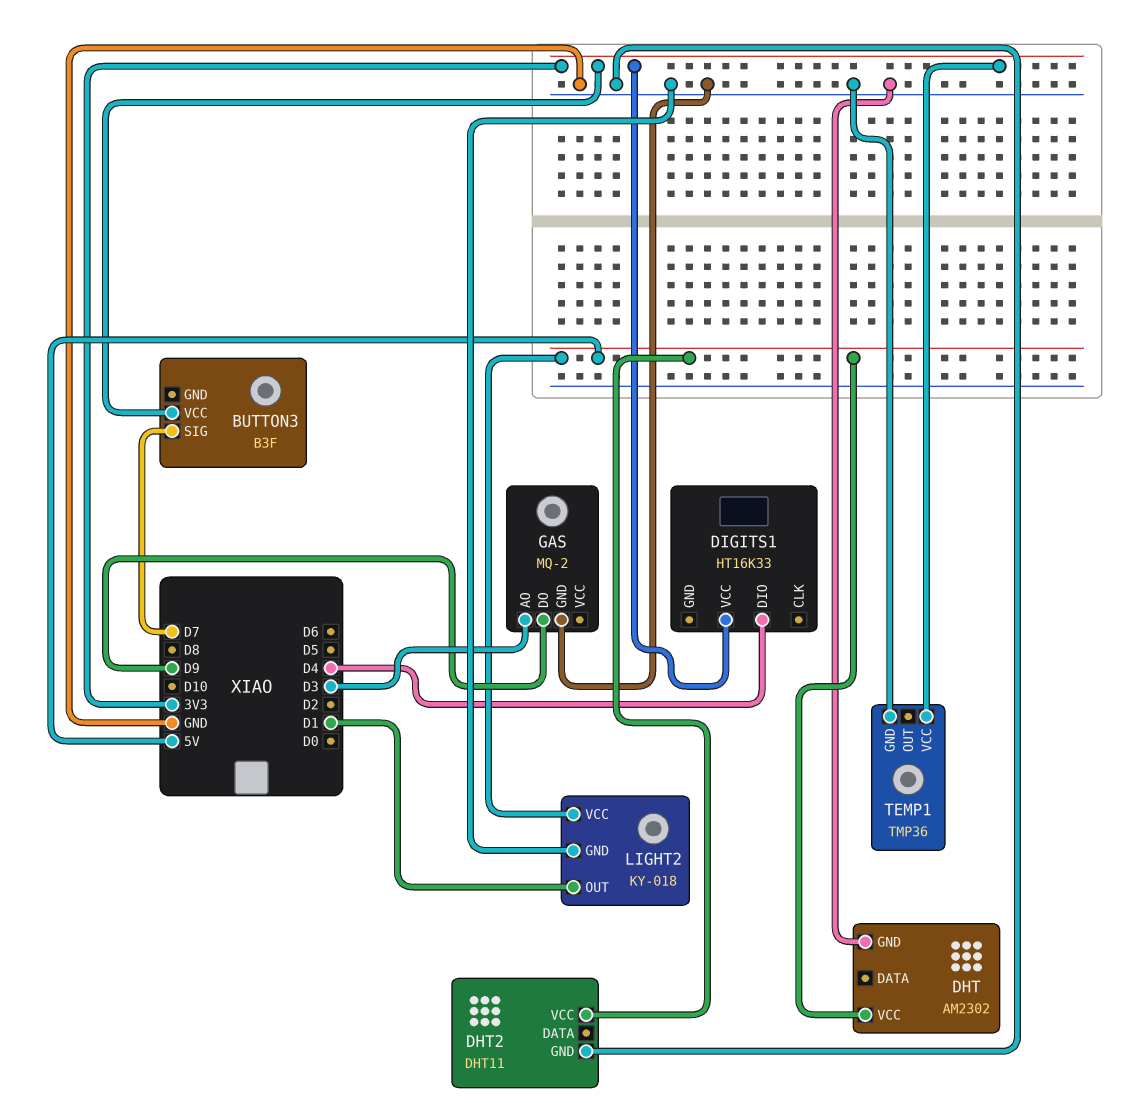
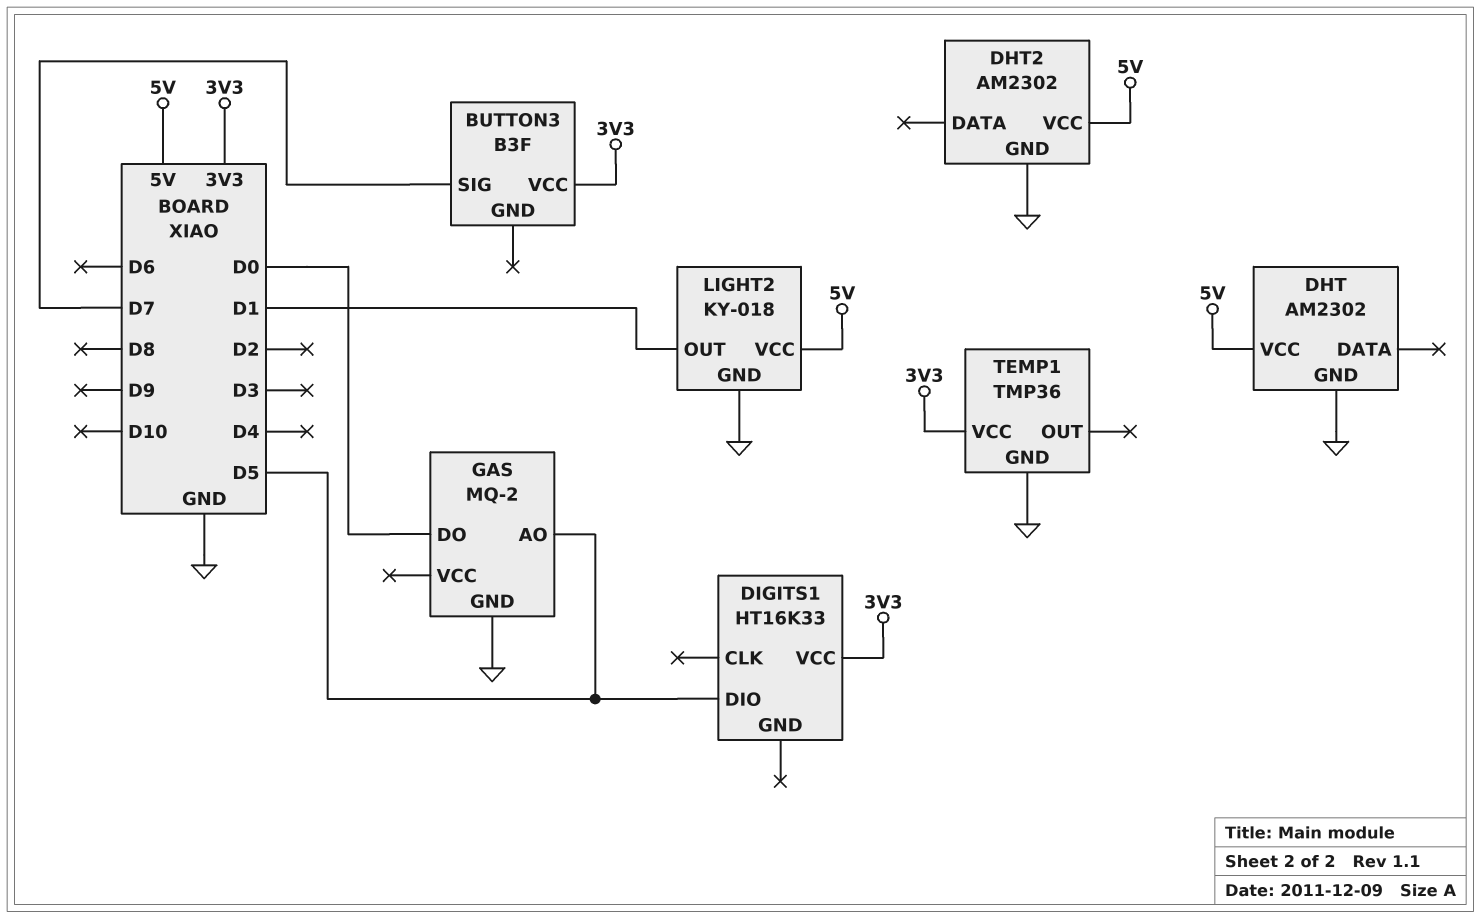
DHT2: DHT11 -> AM2302
DIGITS1 pin DIO: D4 -> D5
GAS pin AO: D3 -> D5
GAS pin DO: D9 -> D0

